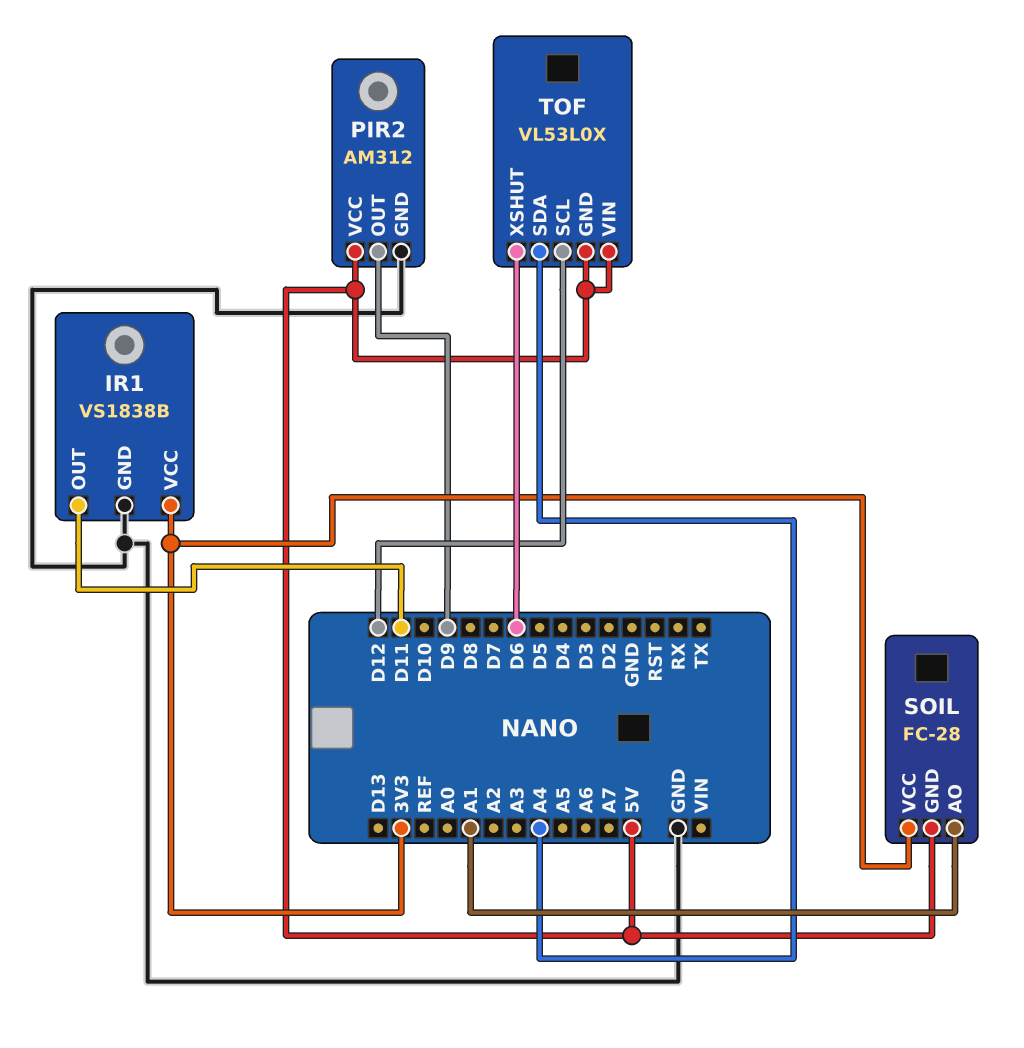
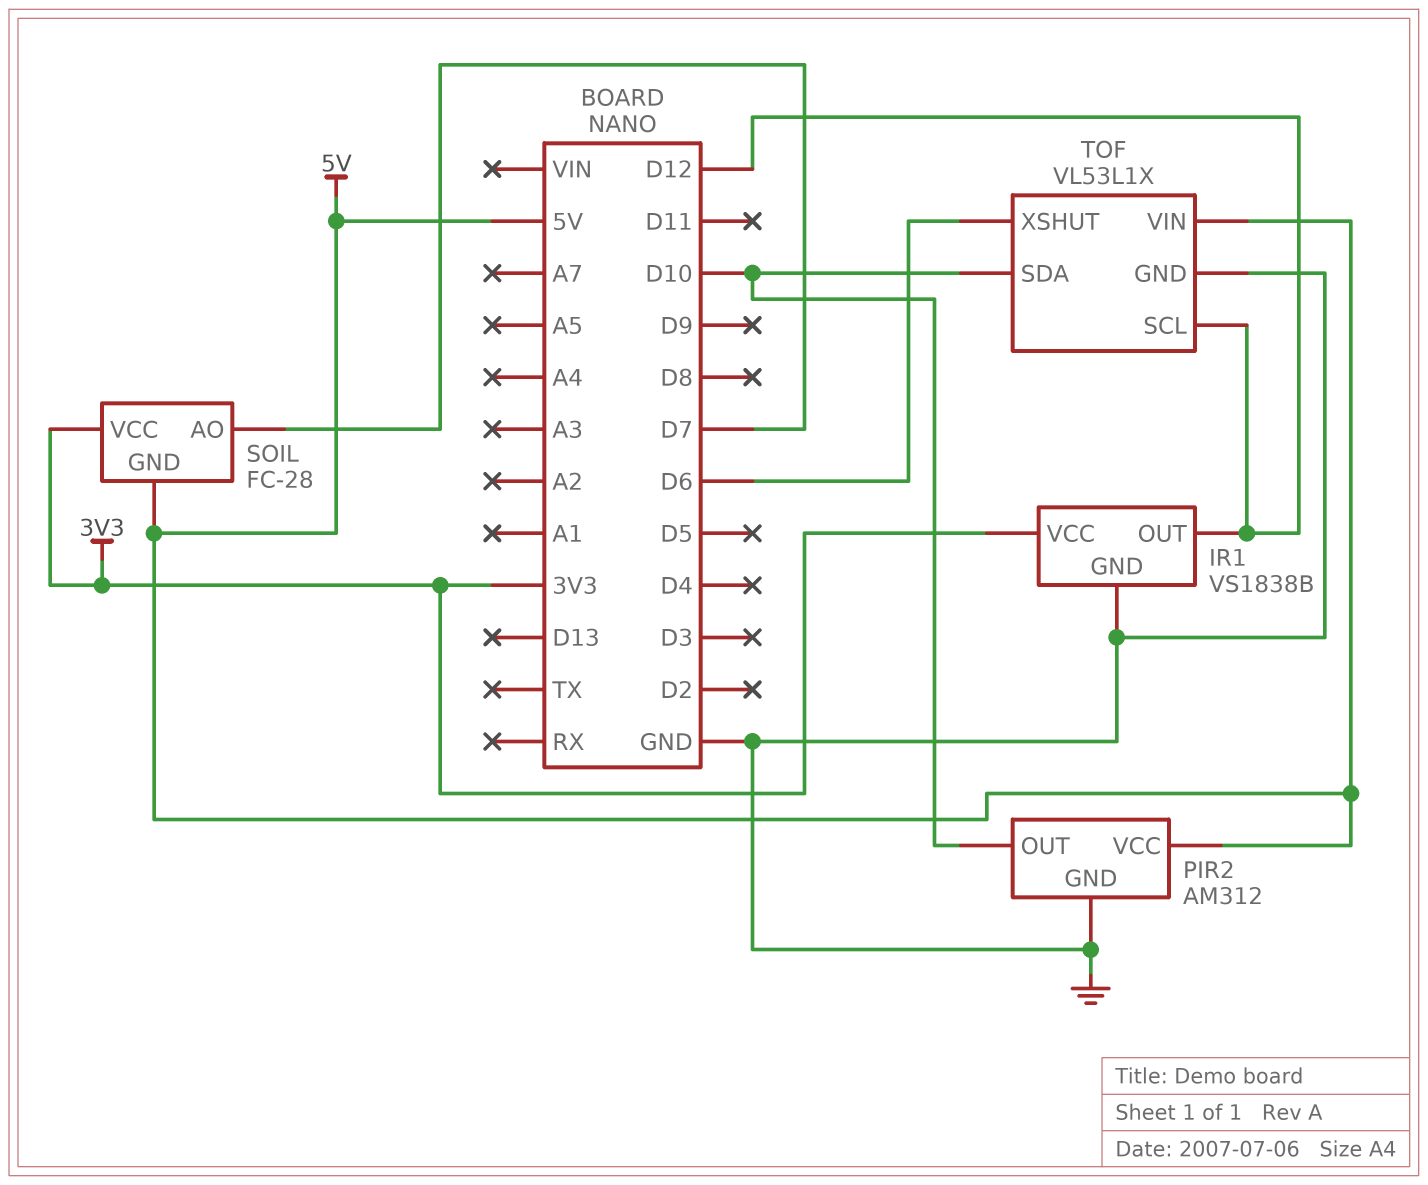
IR1 pin OUT: D11 -> D12
PIR2 pin OUT: D9 -> D10
SOIL pin AO: A1 -> D7
TOF: VL53L0X -> VL53L1X
TOF pin GND: 5V -> GND
TOF pin SDA: A4 -> D10

